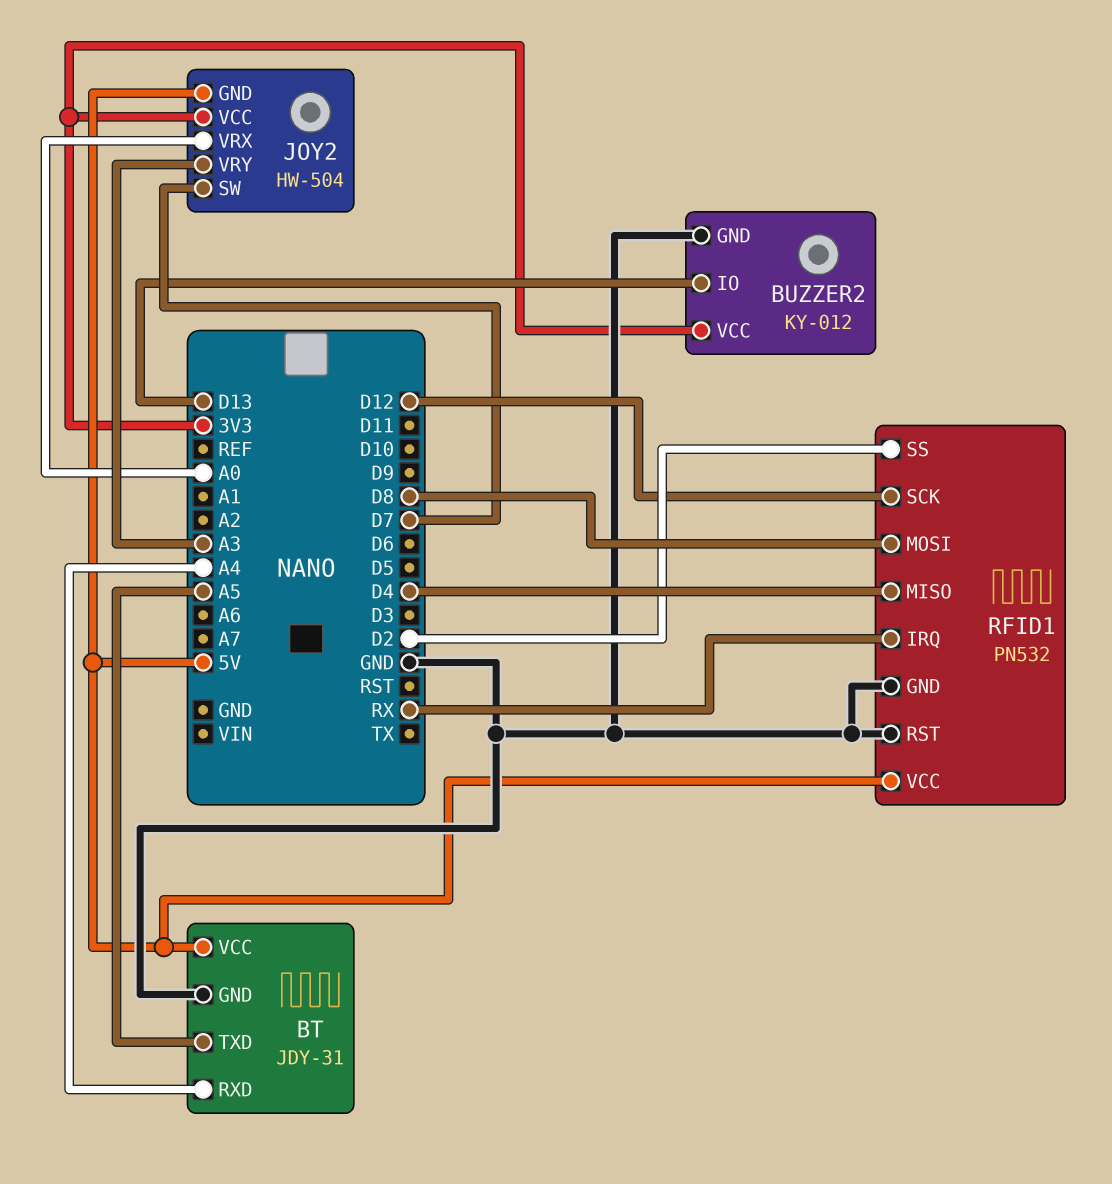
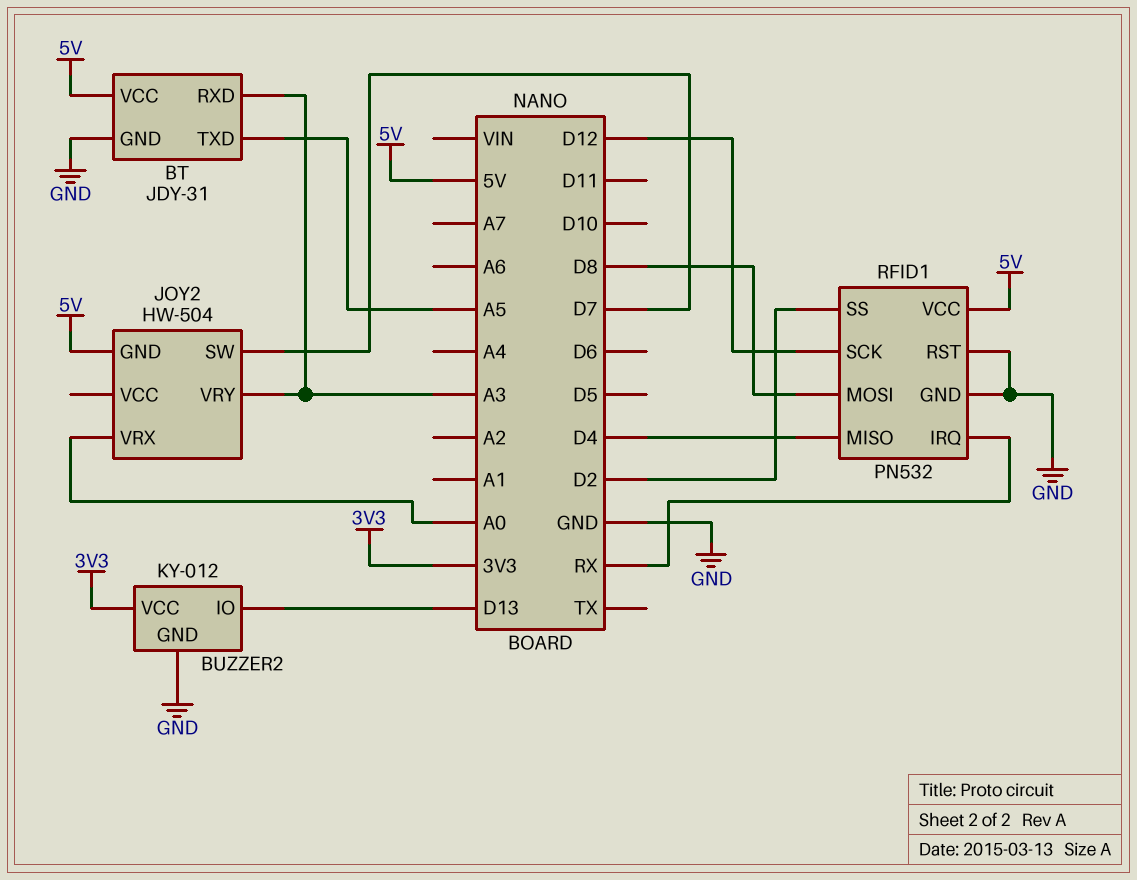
BT pin RXD: A4 -> A3
JOY2 pin VCC: 3V3 -> none

